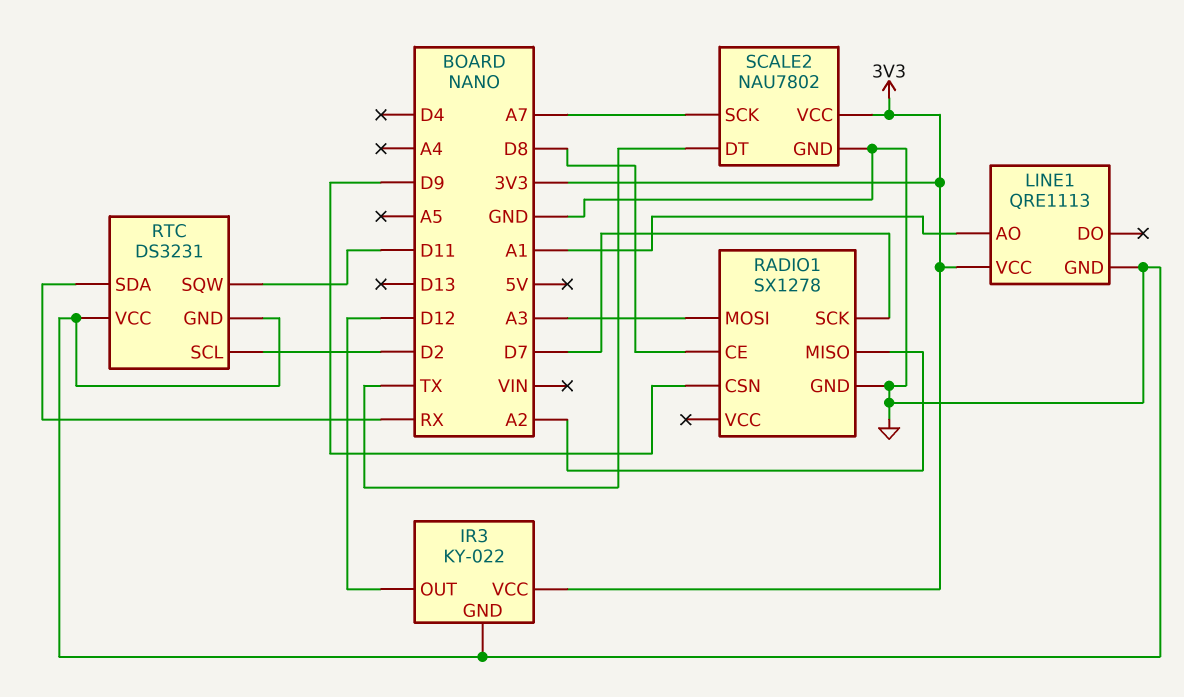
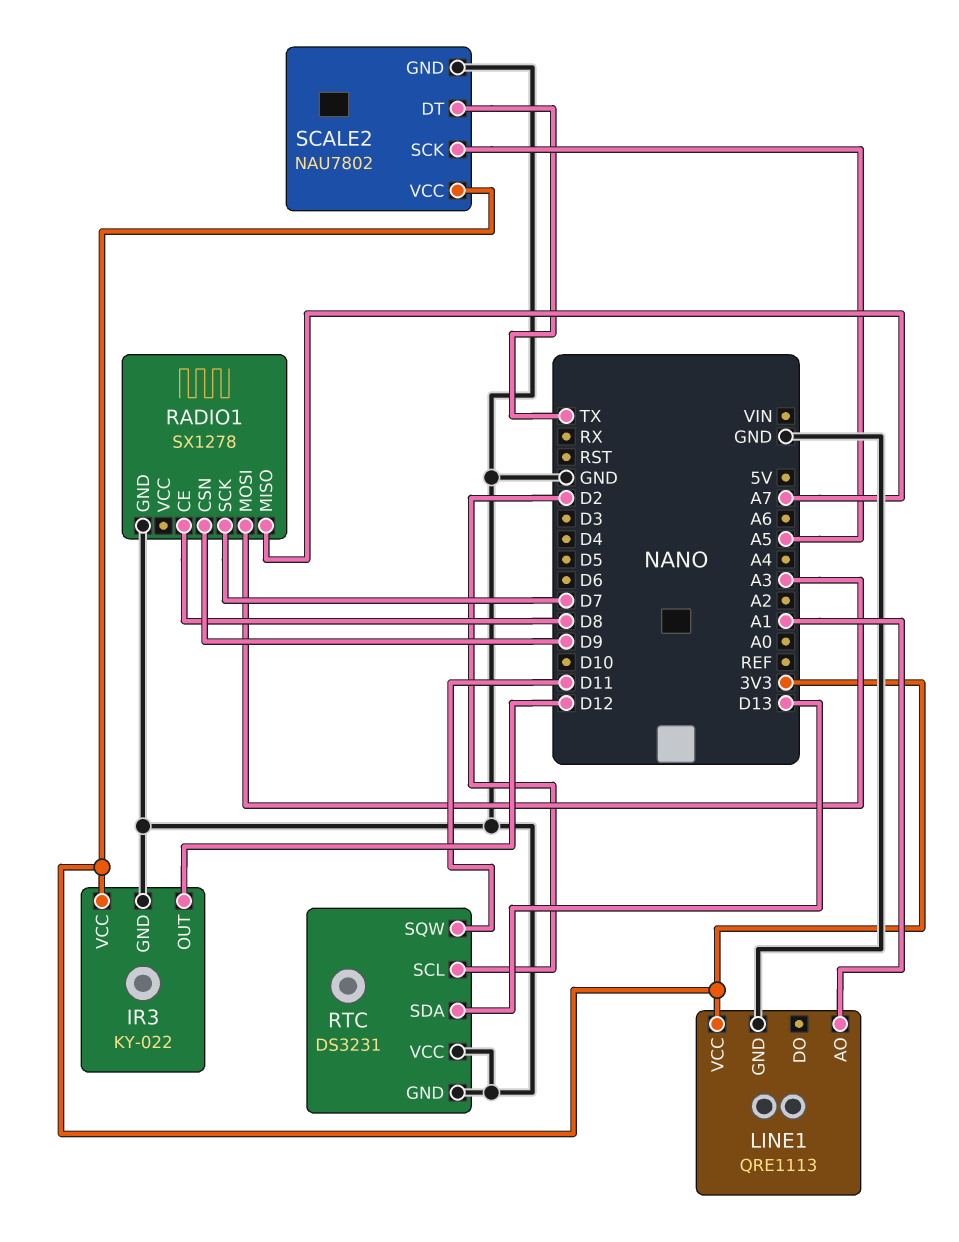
RADIO1 pin MISO: A2 -> A7
RTC pin SDA: RX -> D13
SCALE2 pin SCK: A7 -> A5

